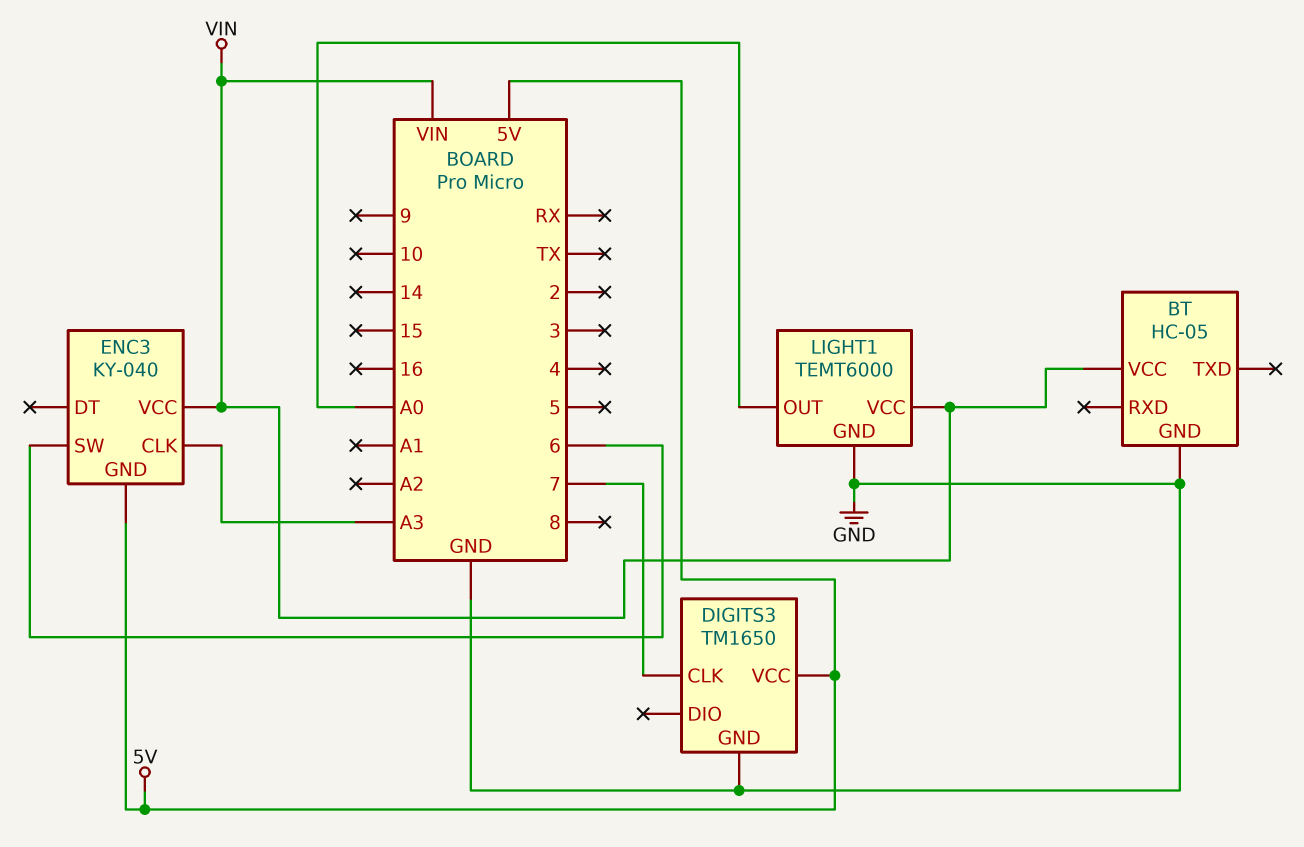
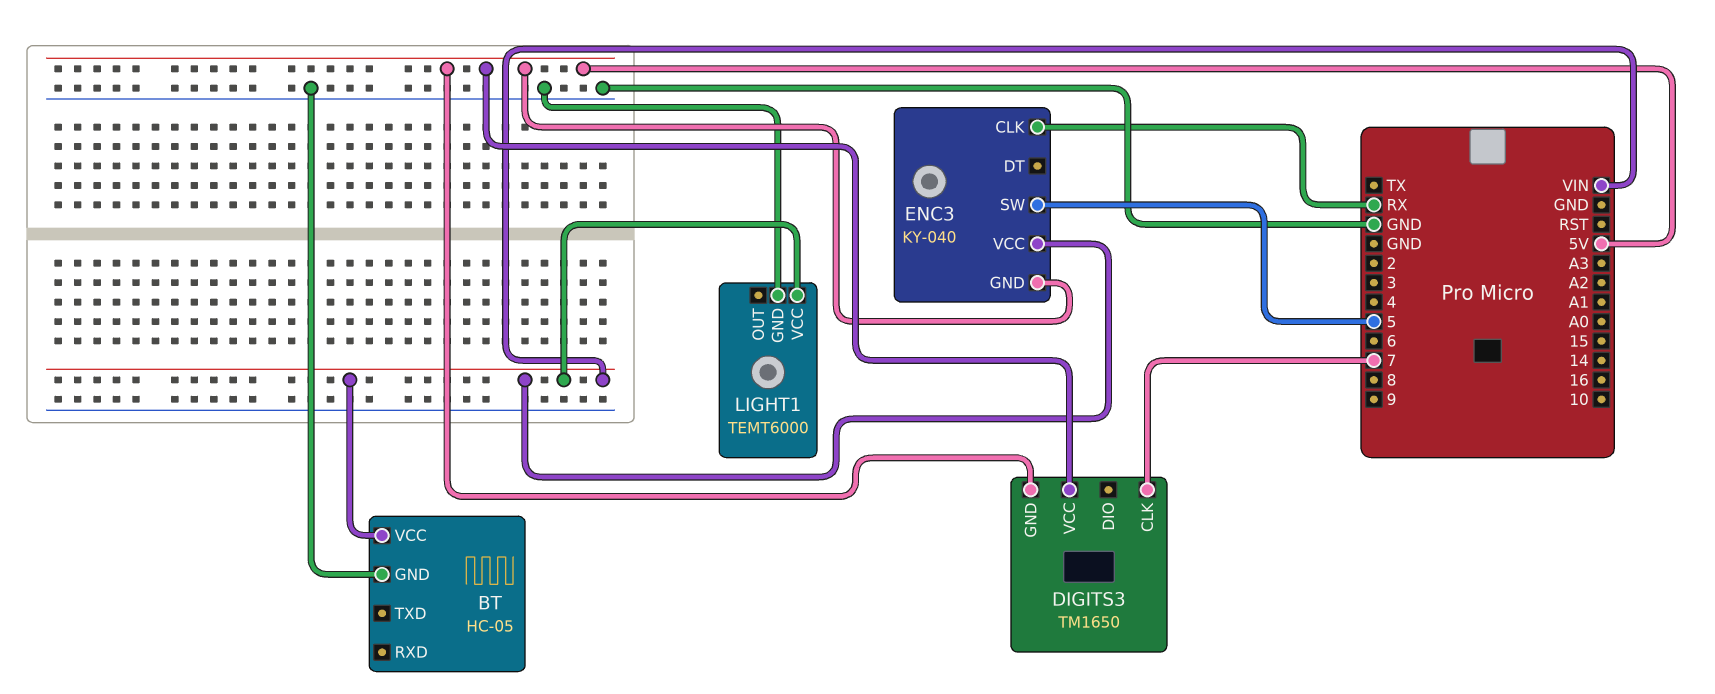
DIGITS3 pin GND: GND -> 5V
ENC3 pin CLK: A3 -> RX
ENC3 pin SW: 6 -> 5
LIGHT1 pin OUT: A0 -> none

